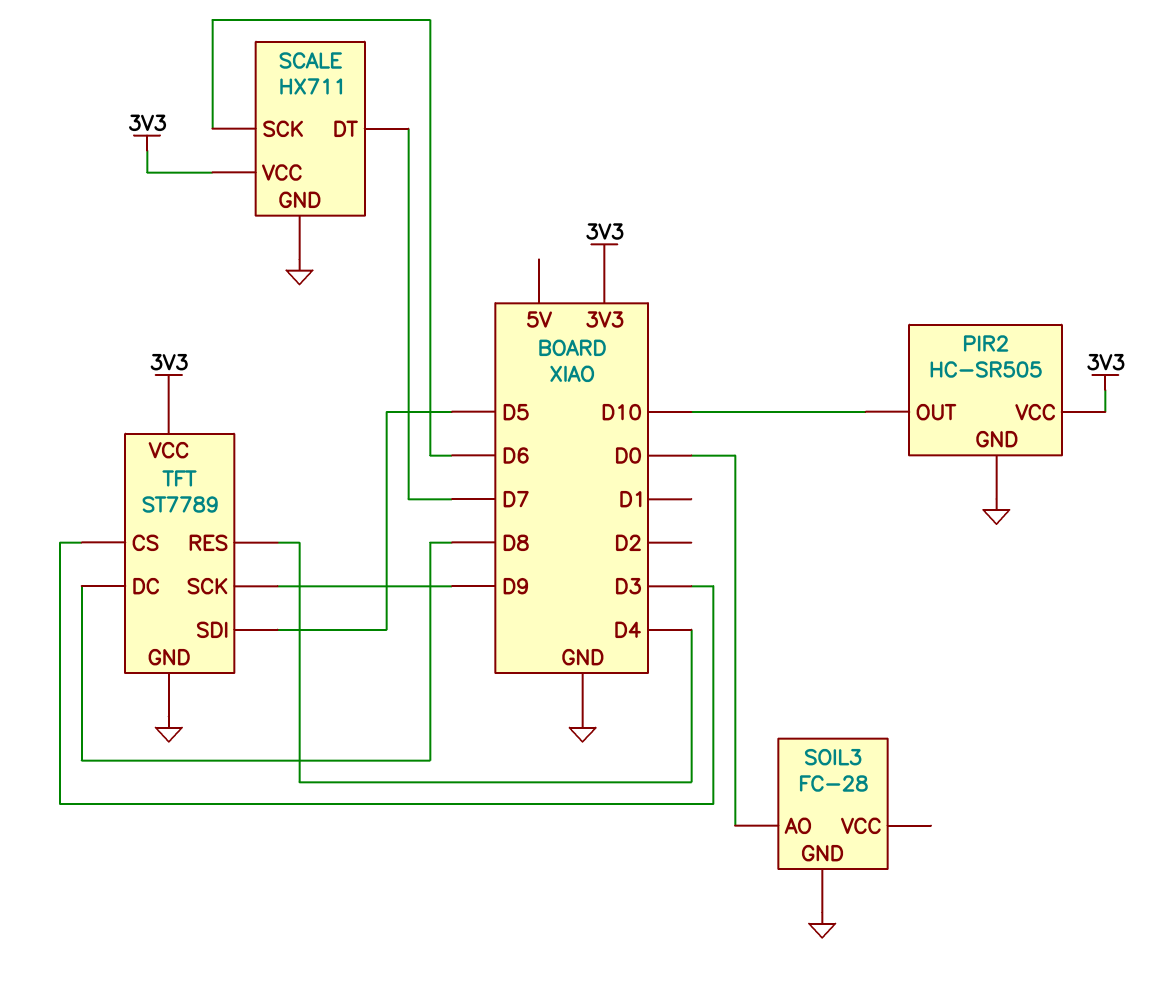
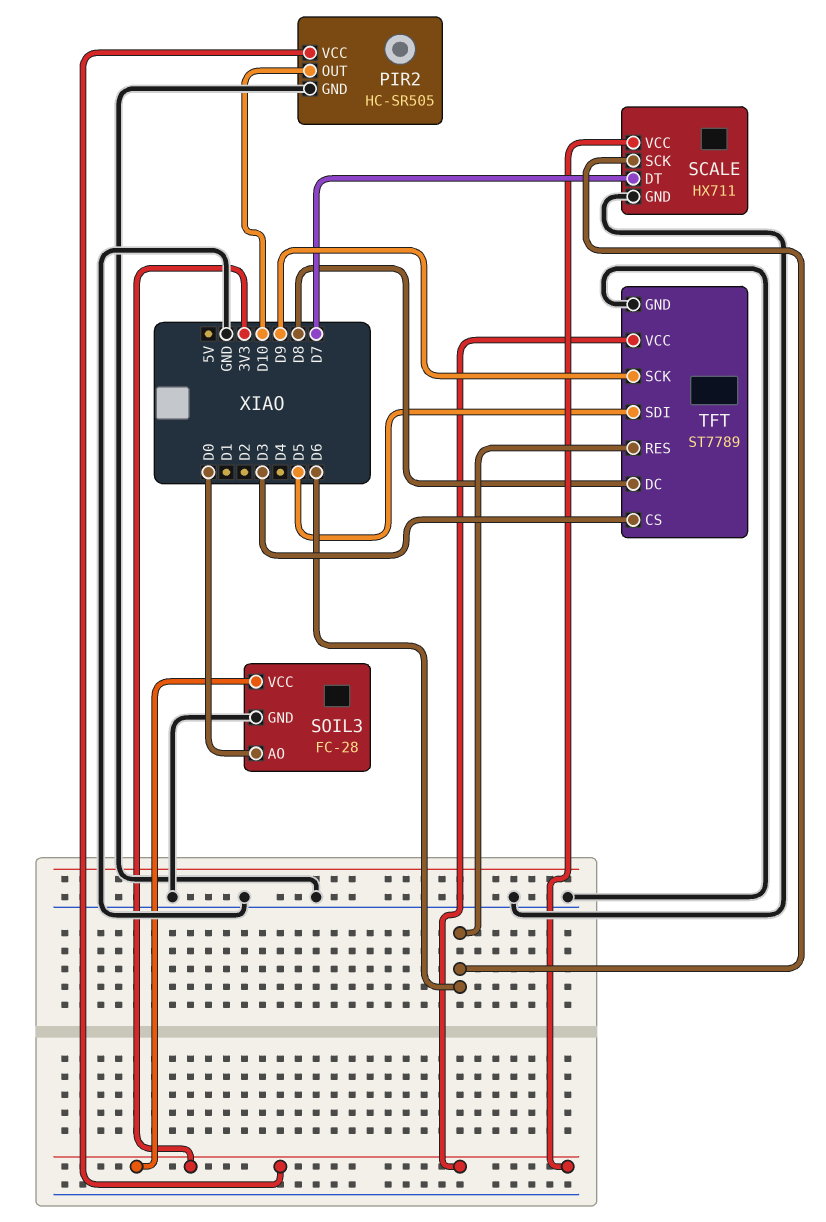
SOIL3 pin VCC: none -> 3V3
TFT pin RES: D4 -> D6

